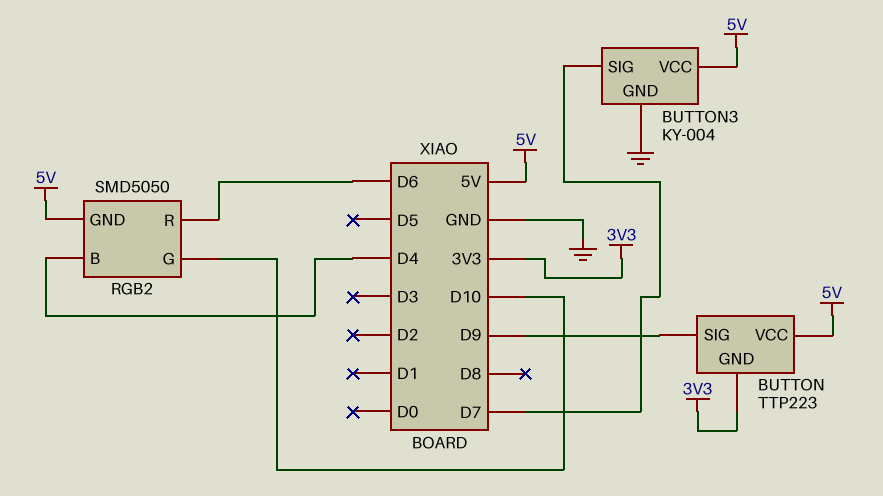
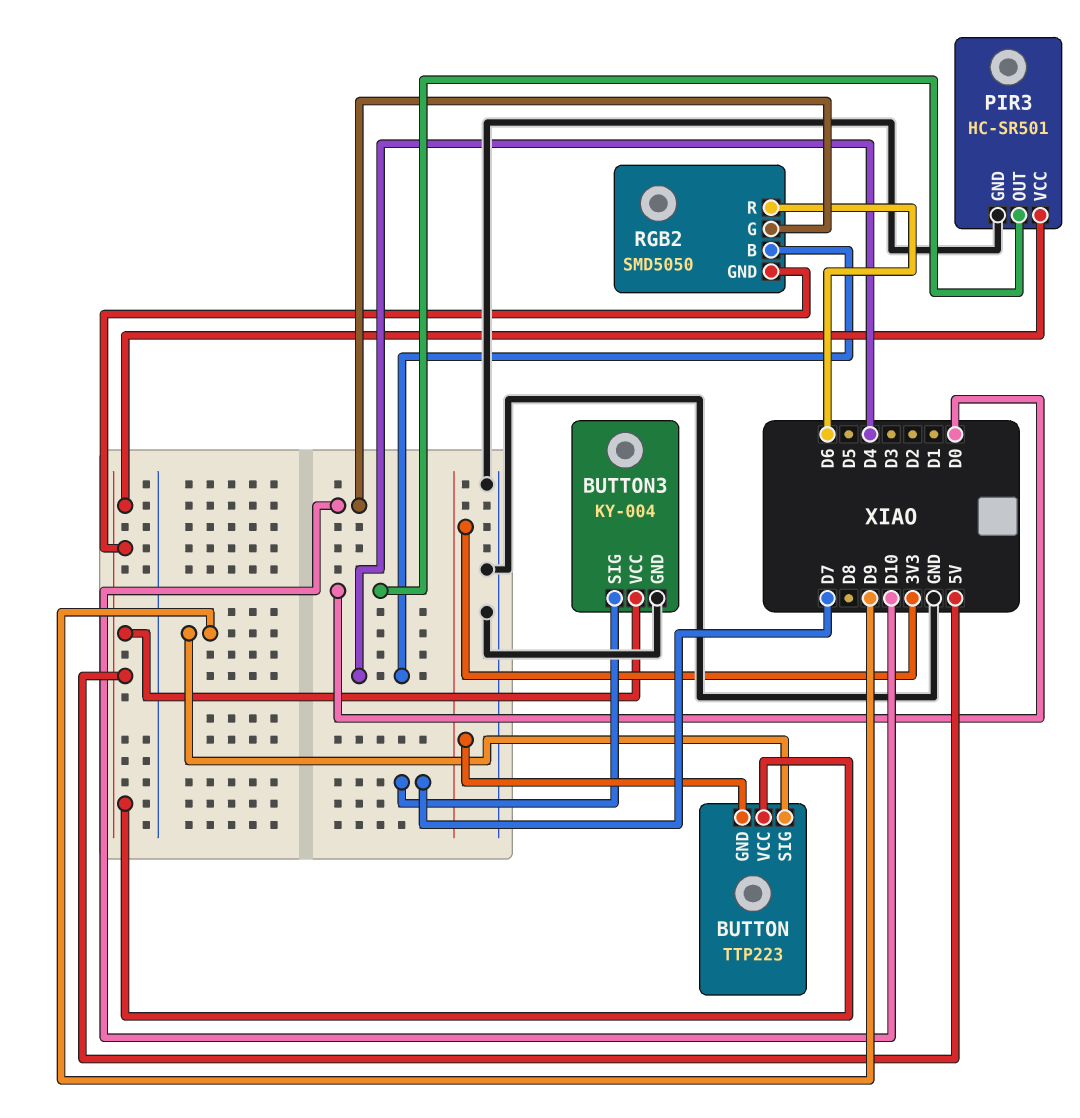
PIR3: none -> HC-SR501
PIR3 pin GND: none -> GND
PIR3 pin OUT: none -> D0
PIR3 pin VCC: none -> 5V

